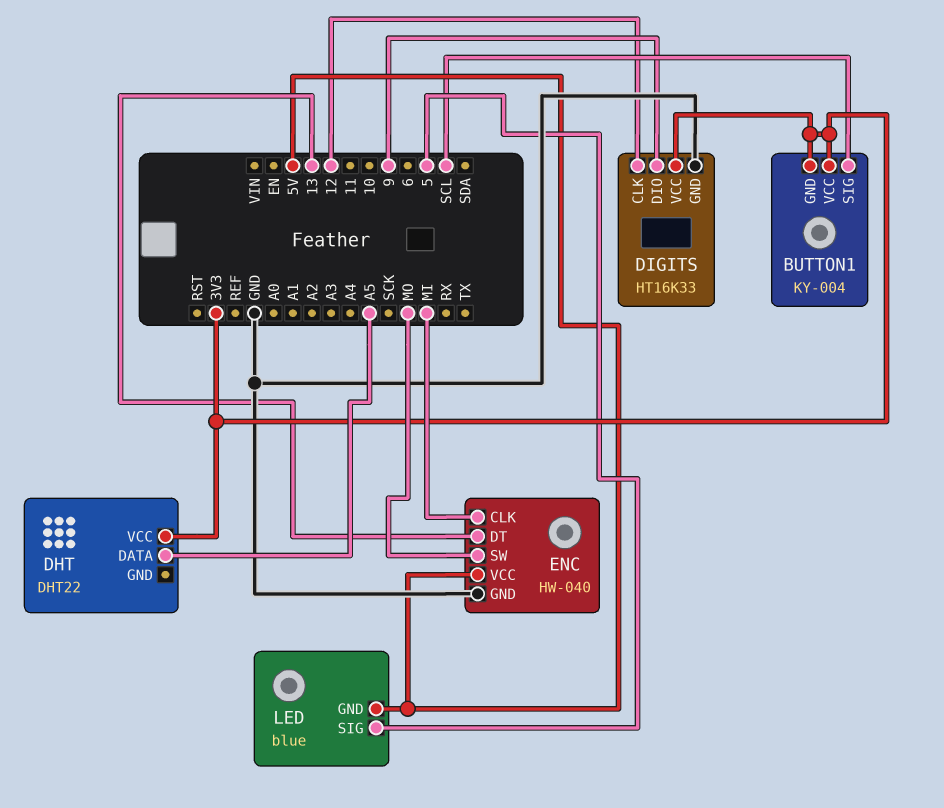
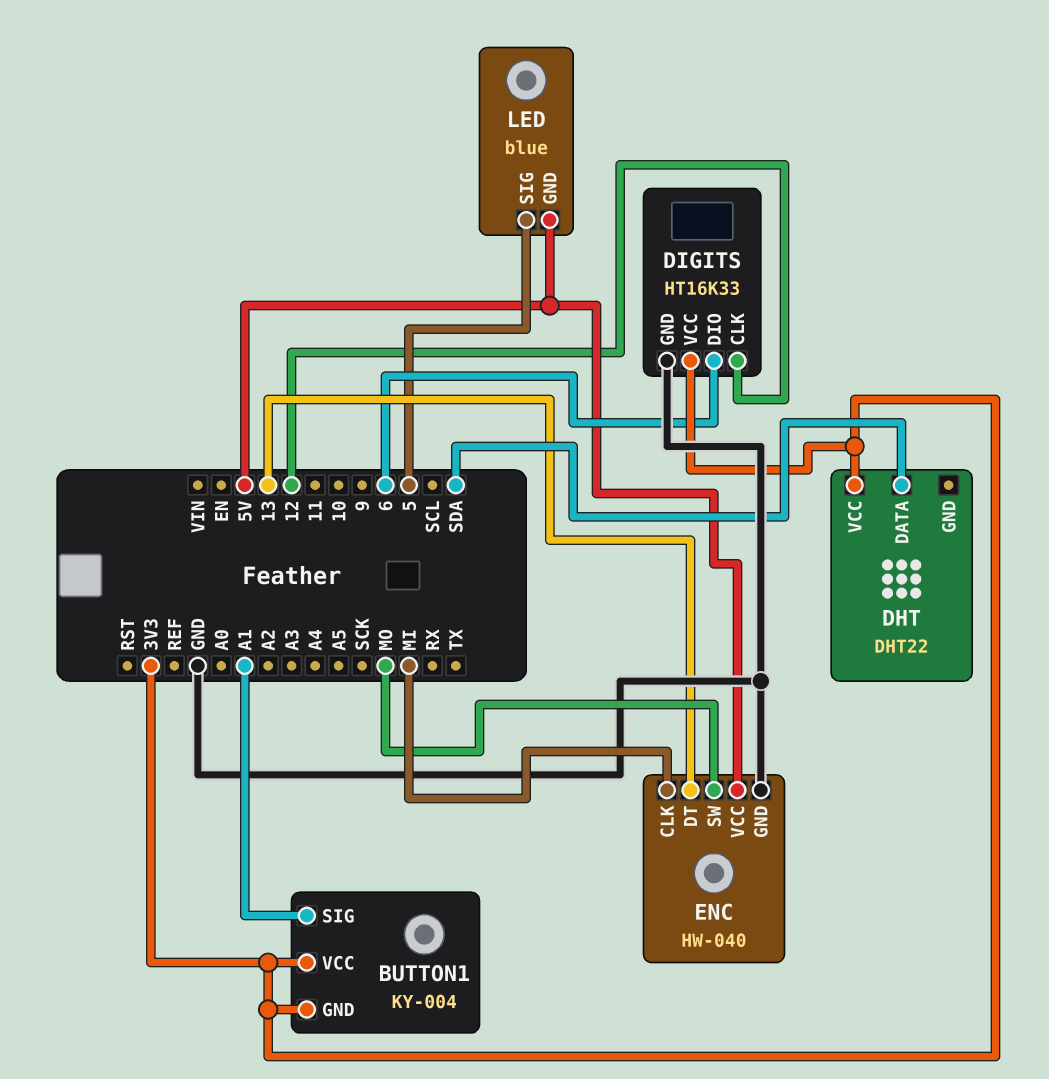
BUTTON1 pin SIG: SCL -> A1
DHT pin DATA: A5 -> SDA
DIGITS pin DIO: 9 -> 6

